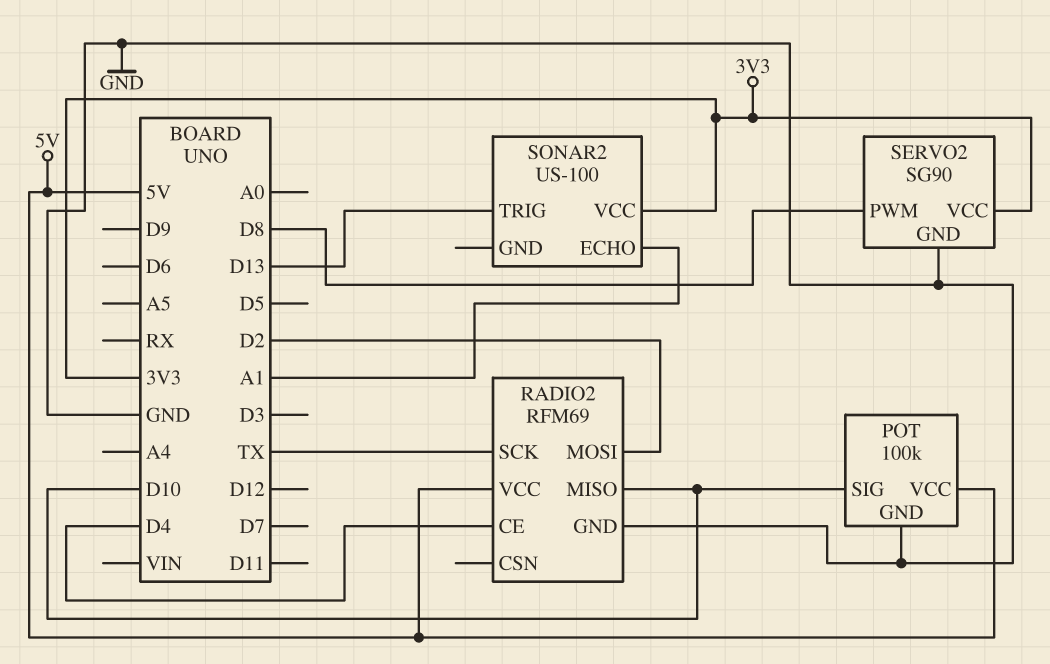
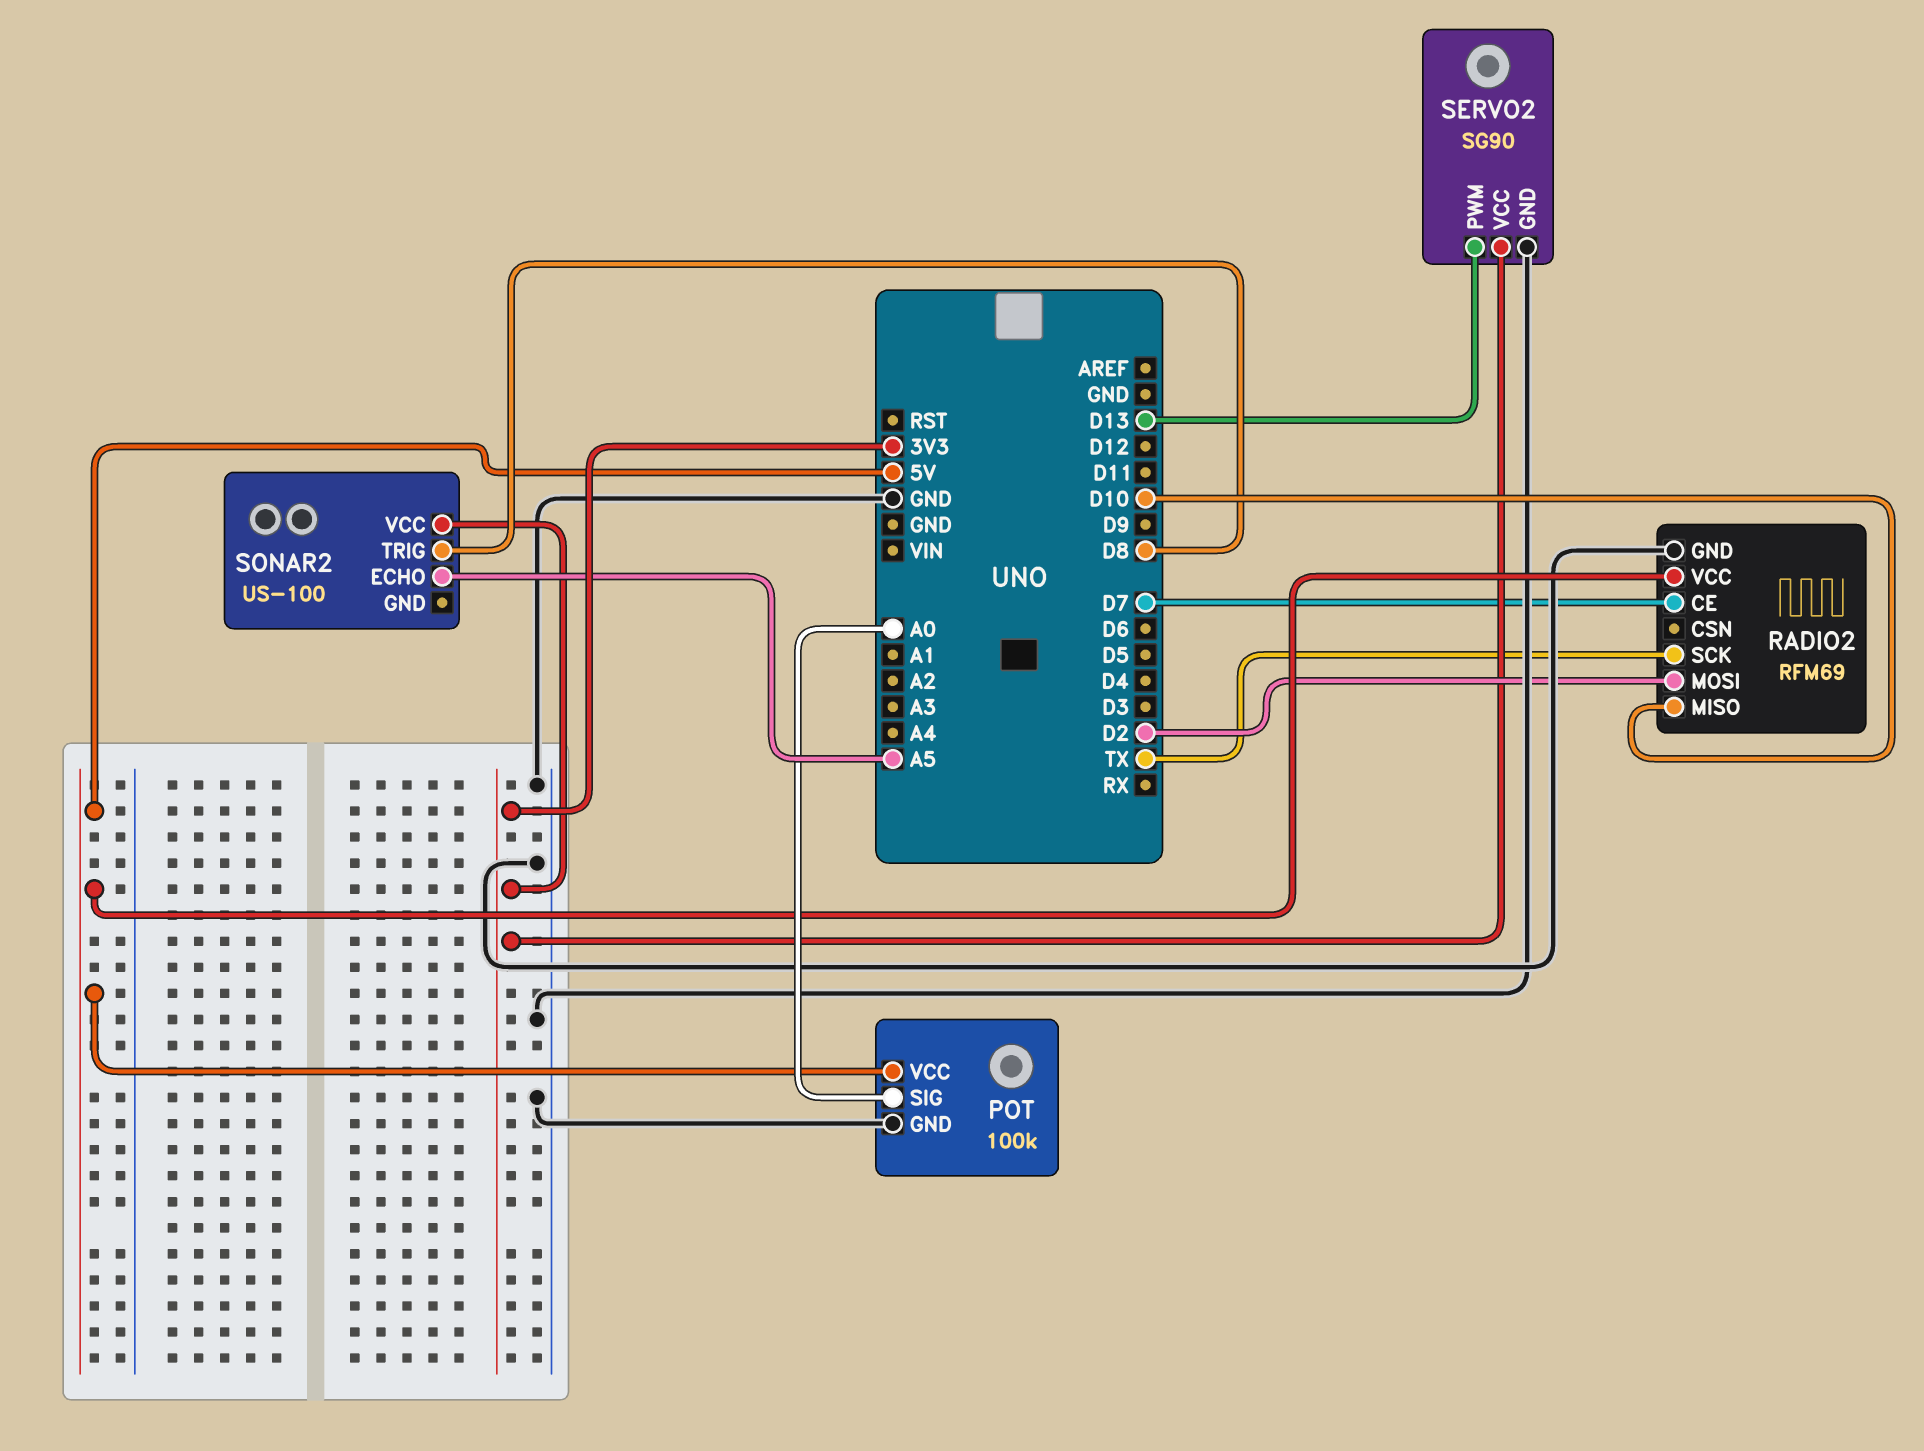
POT pin SIG: D10 -> A0
RADIO2 pin CE: D4 -> D7
SERVO2 pin PWM: D8 -> D13
SONAR2 pin ECHO: A1 -> A5
SONAR2 pin TRIG: D13 -> D8

